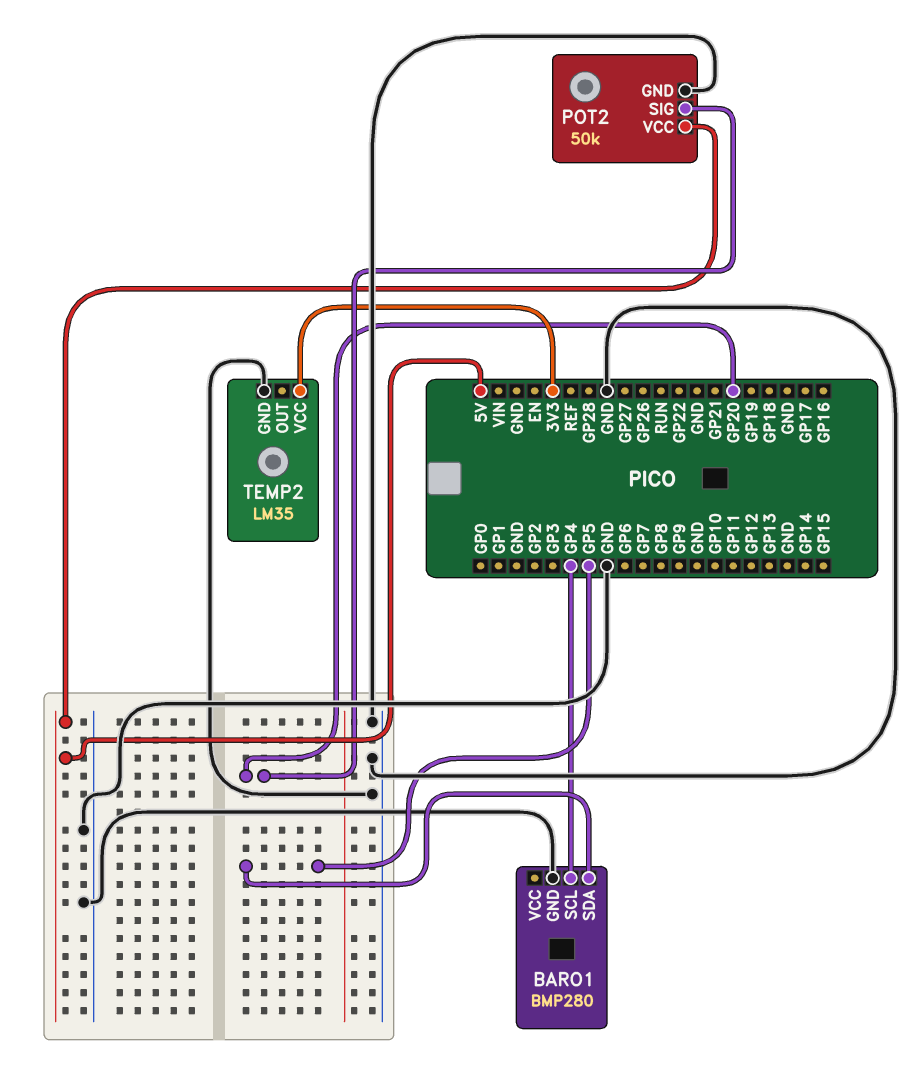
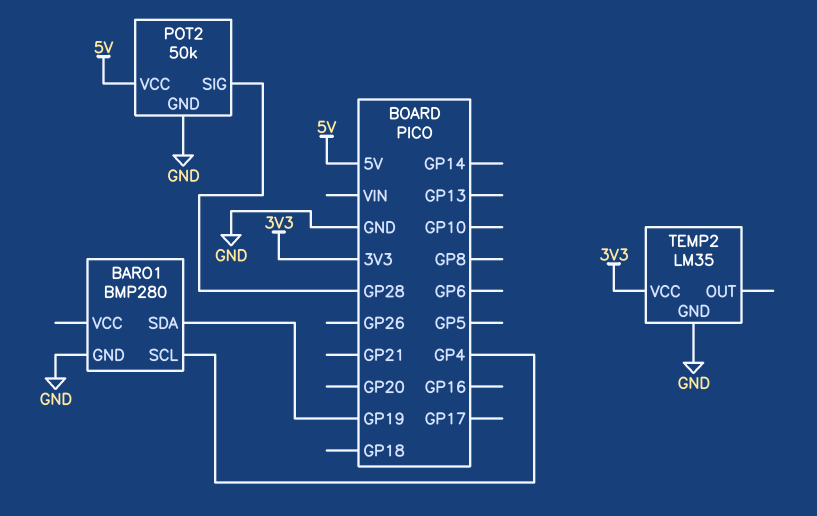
BARO1 pin SDA: GP5 -> GP19
POT2 pin SIG: GP20 -> GP28

